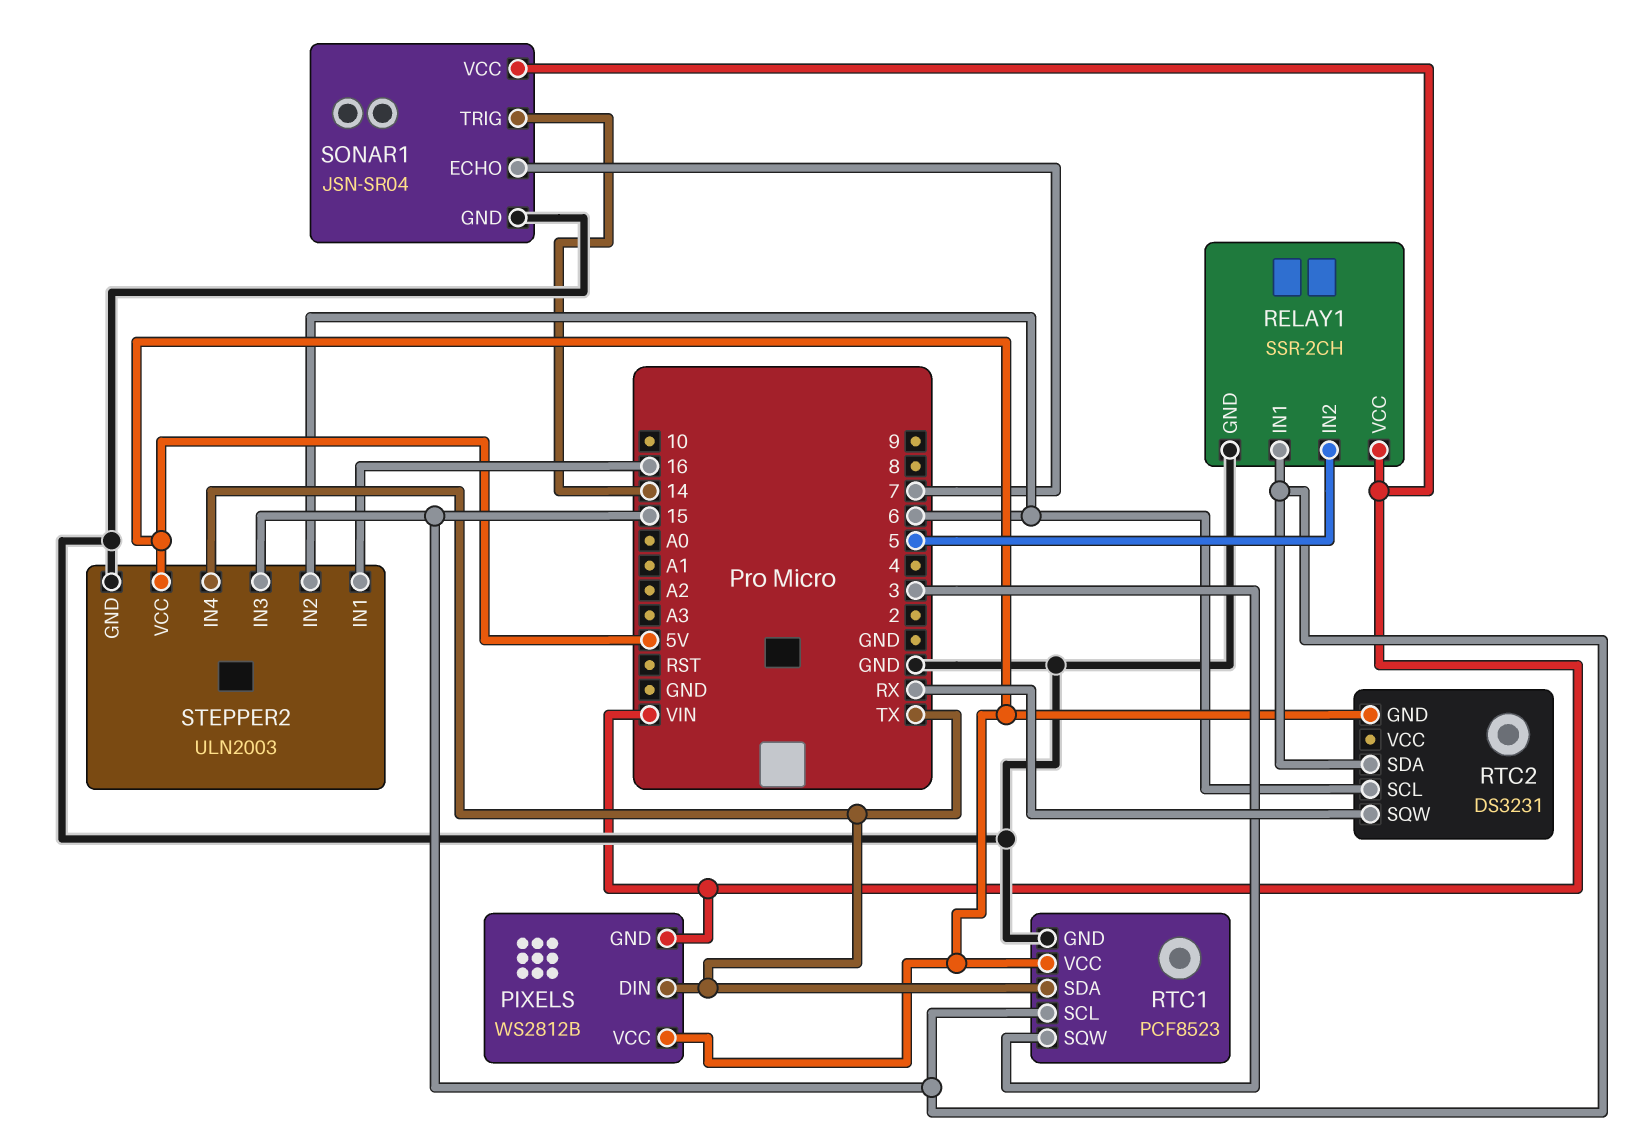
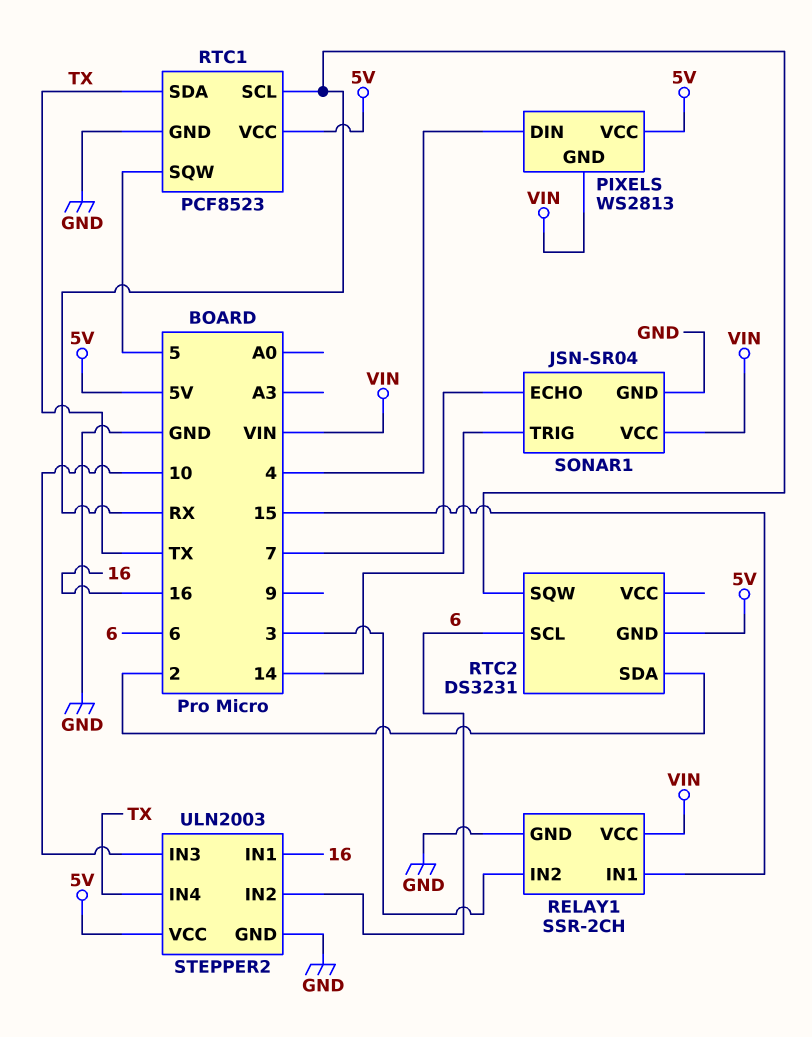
PIXELS: WS2812B -> WS2813
PIXELS pin DIN: TX -> 4
RELAY1 pin IN2: 5 -> 3
RTC1 pin SCL: 15 -> RX
RTC1 pin SQW: 3 -> 5
RTC2 pin SDA: 15 -> 2
STEPPER2 pin IN3: 15 -> 10

